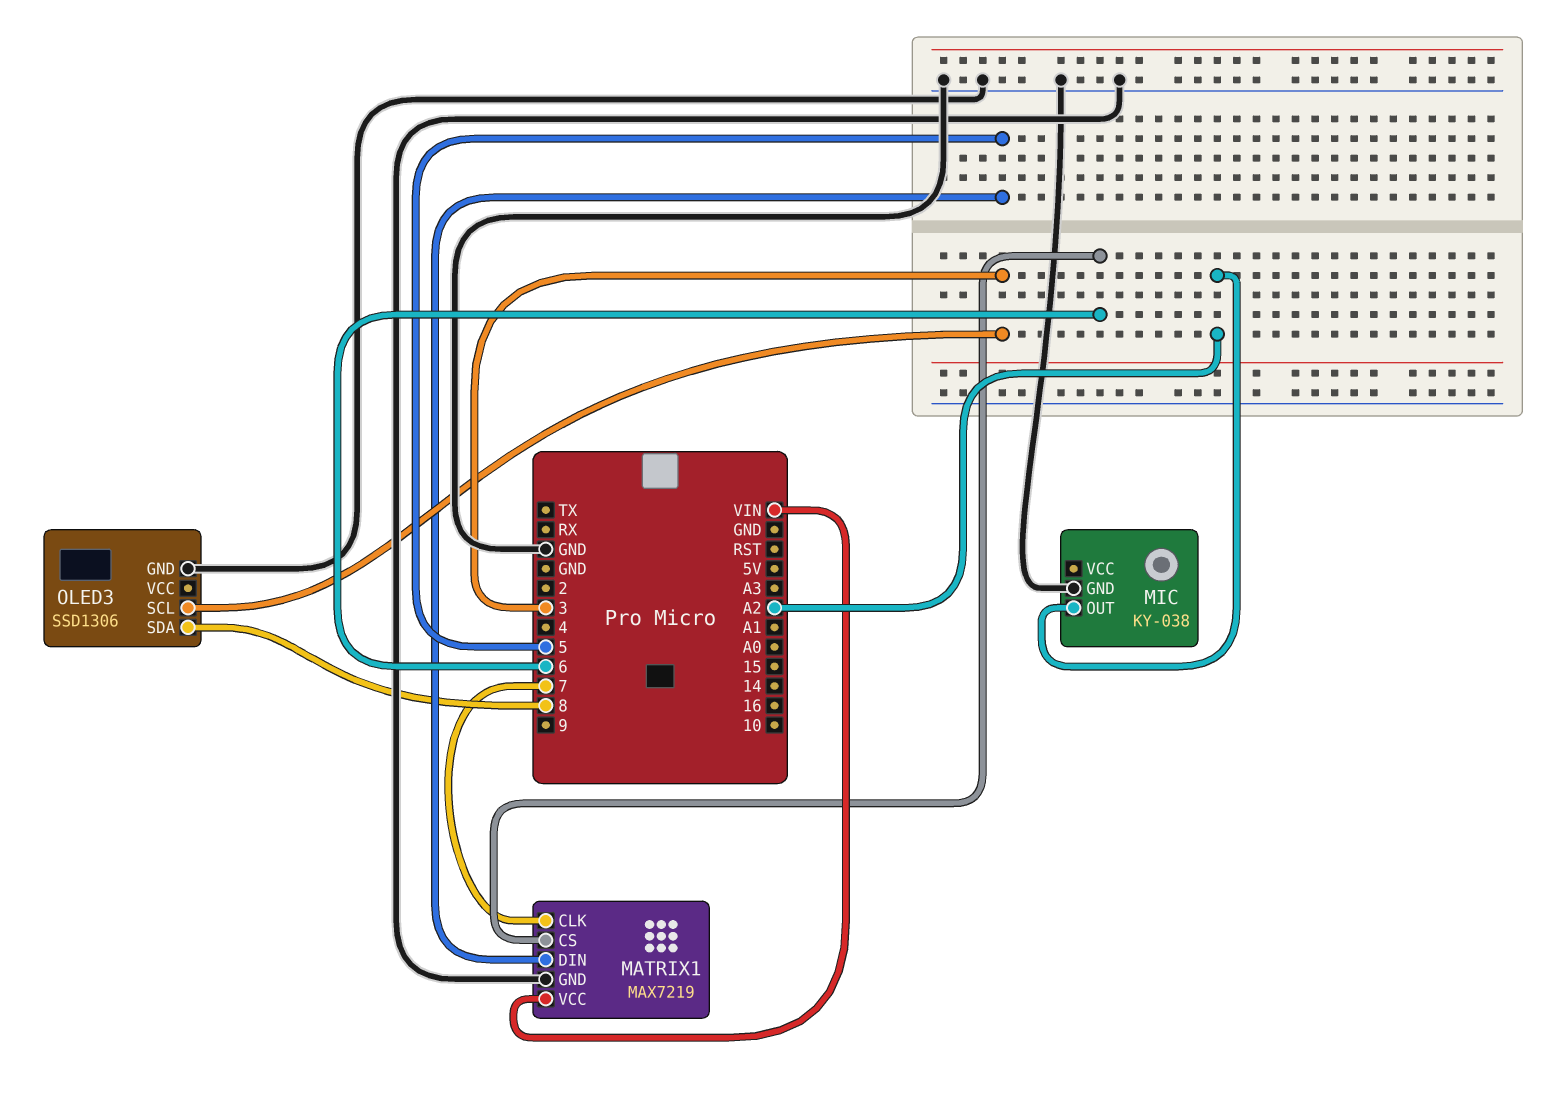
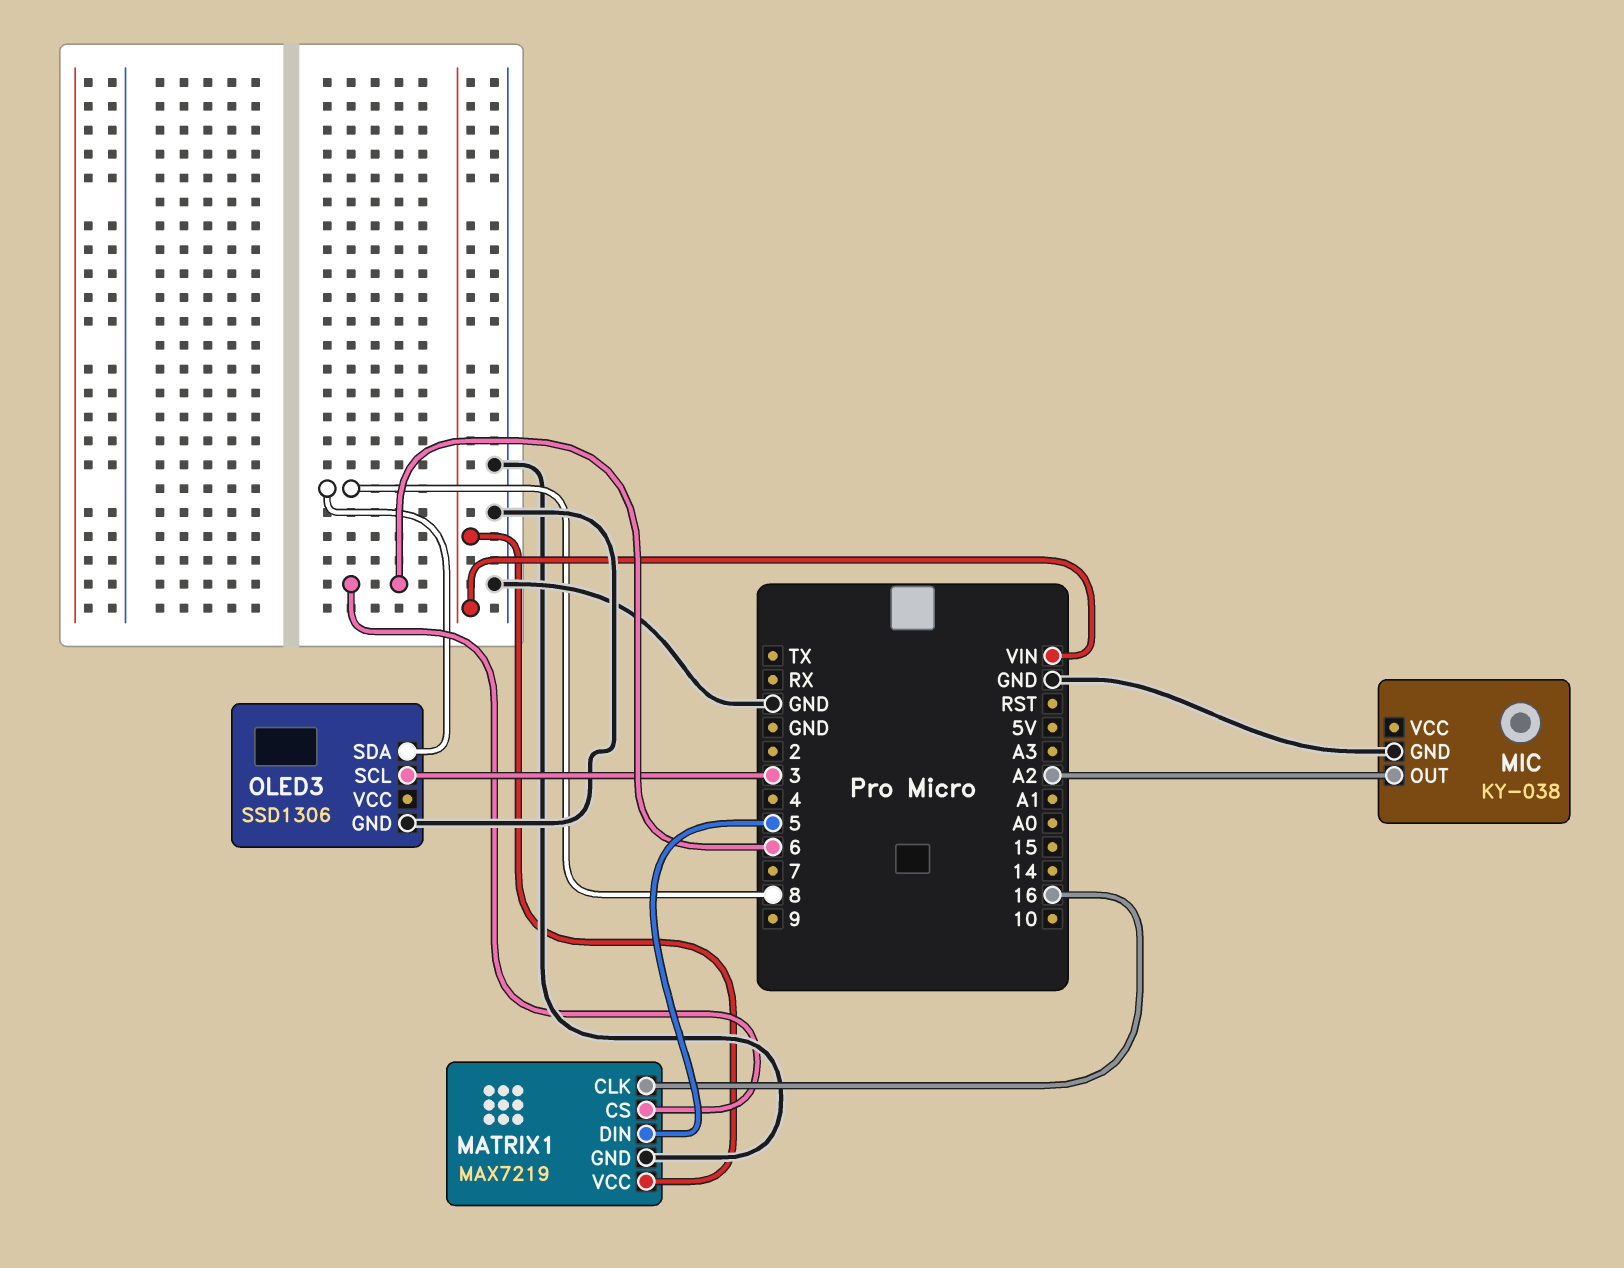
MATRIX1 pin CLK: 7 -> 16

